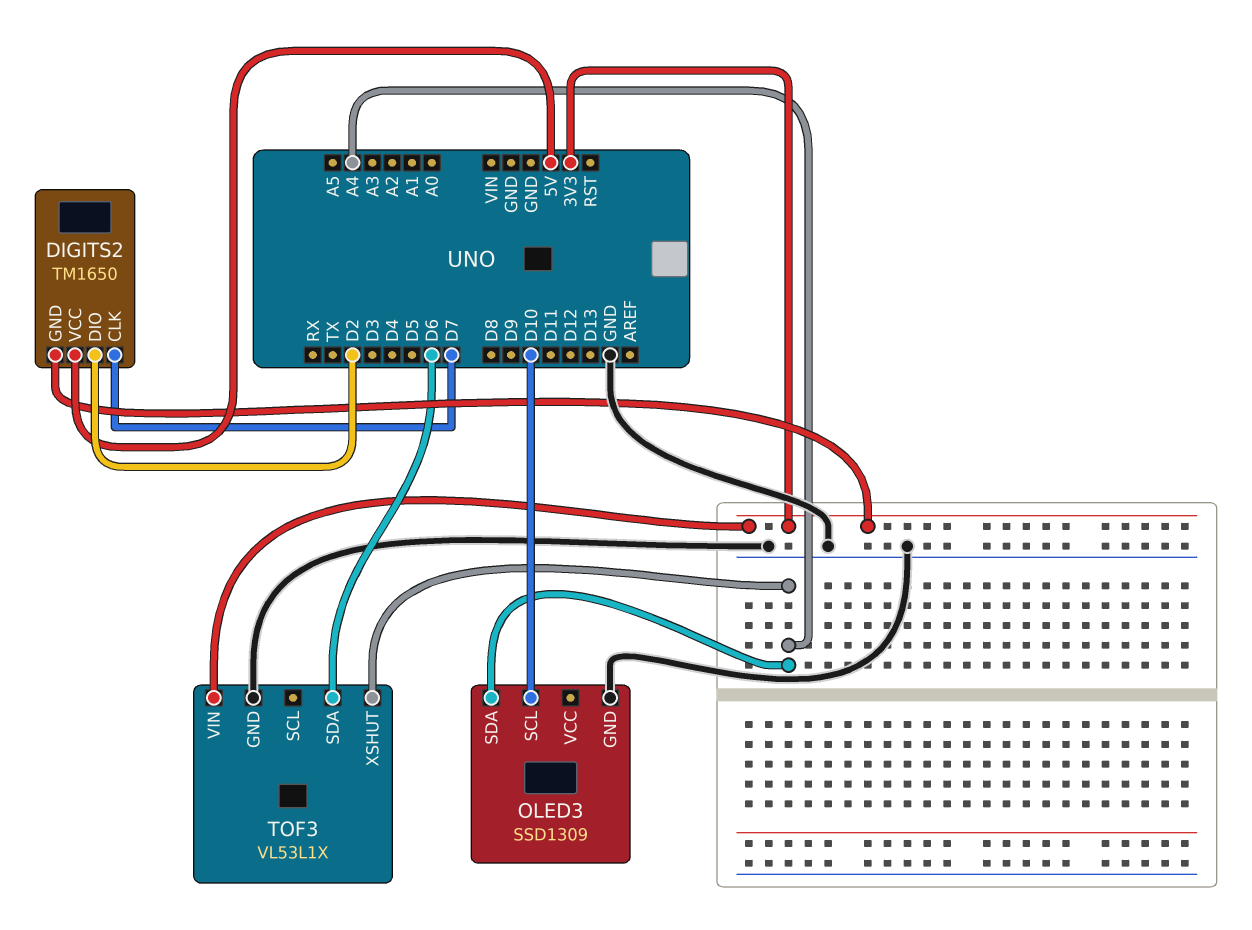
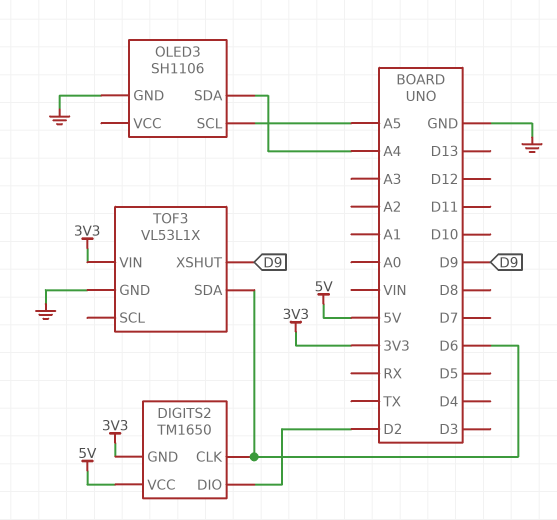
DIGITS2 pin CLK: D7 -> D6
OLED3: SSD1309 -> SH1106
OLED3 pin SCL: D10 -> A5
TOF3 pin XSHUT: A4 -> D9

